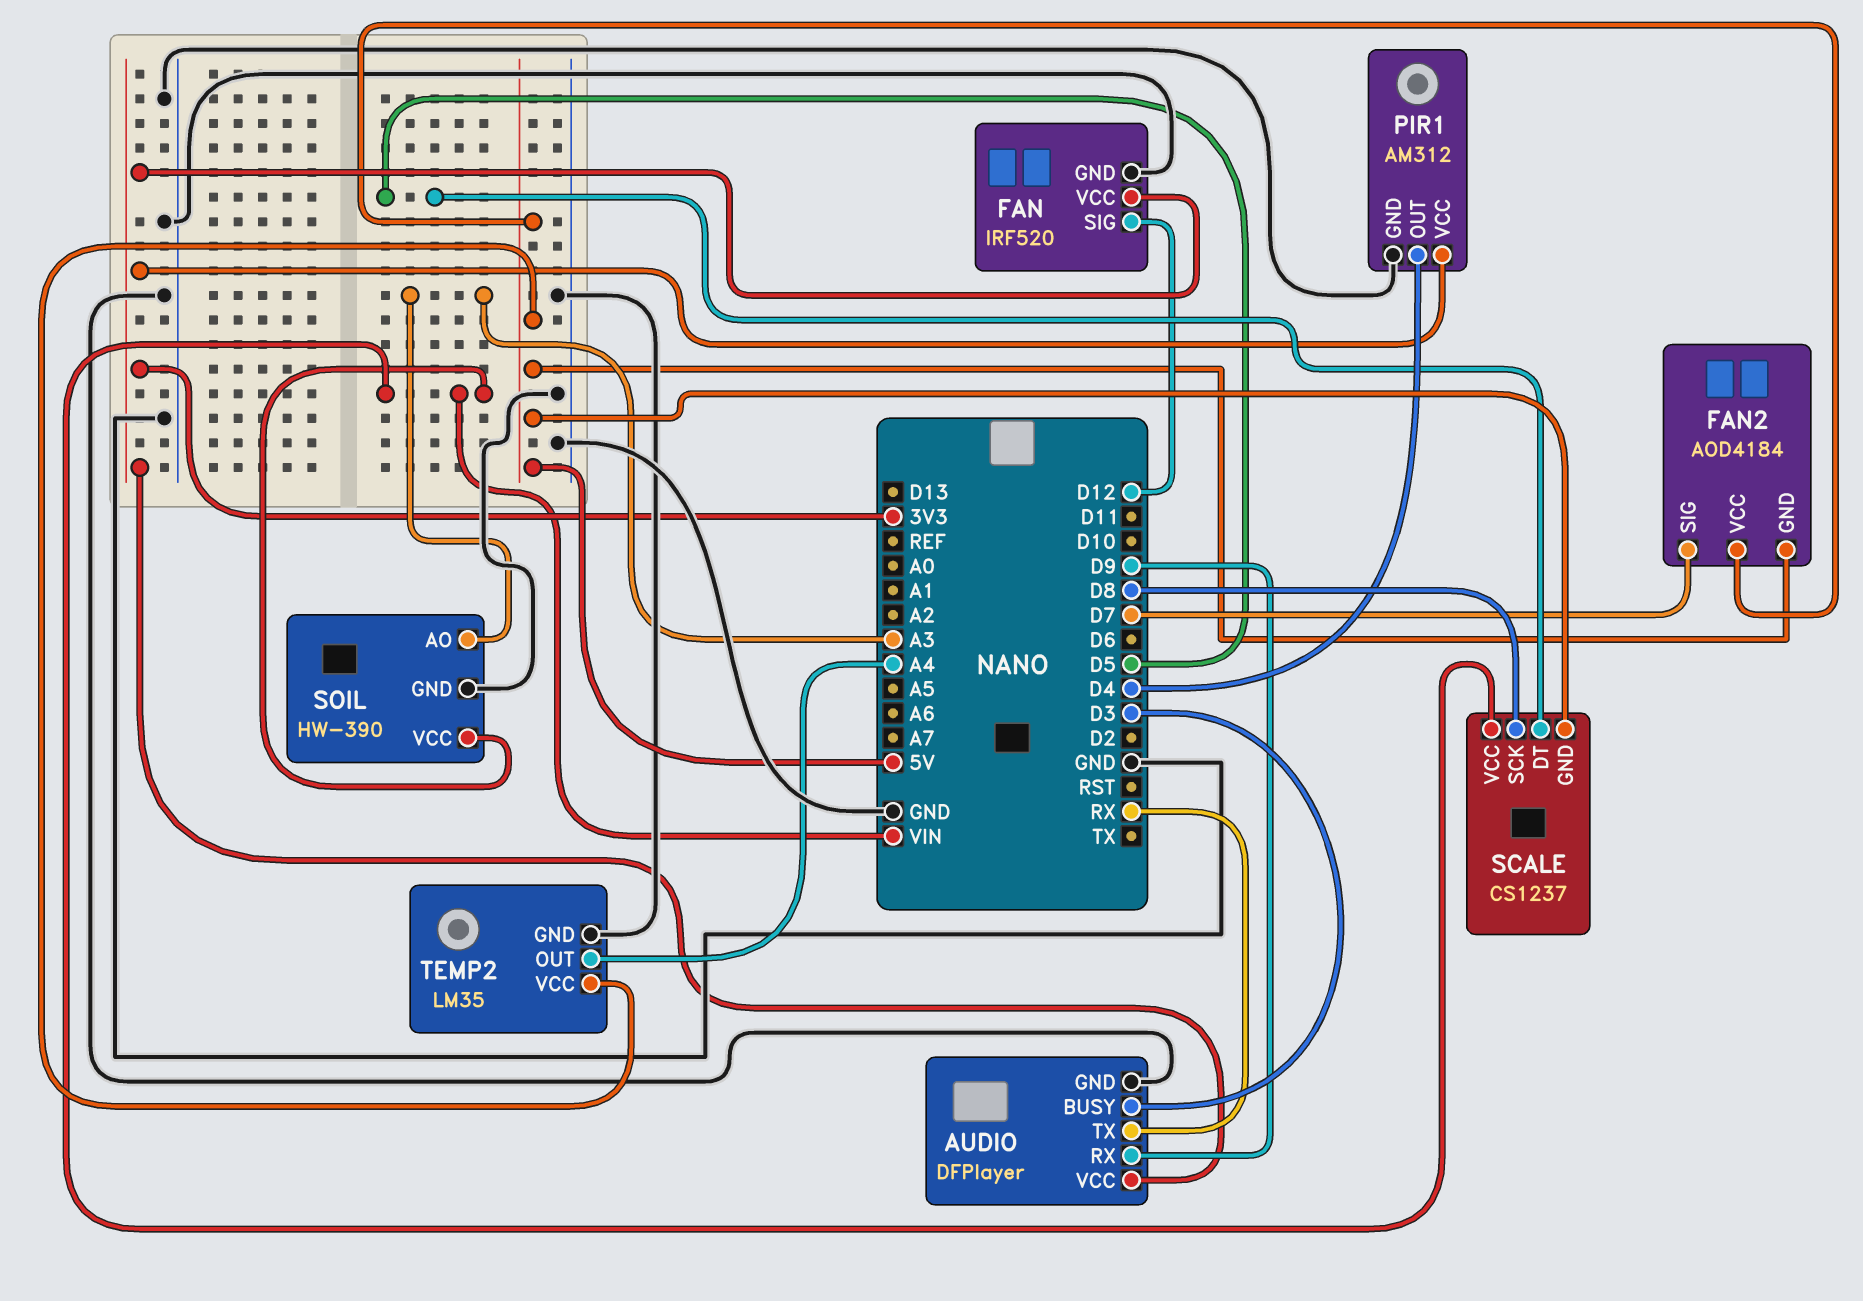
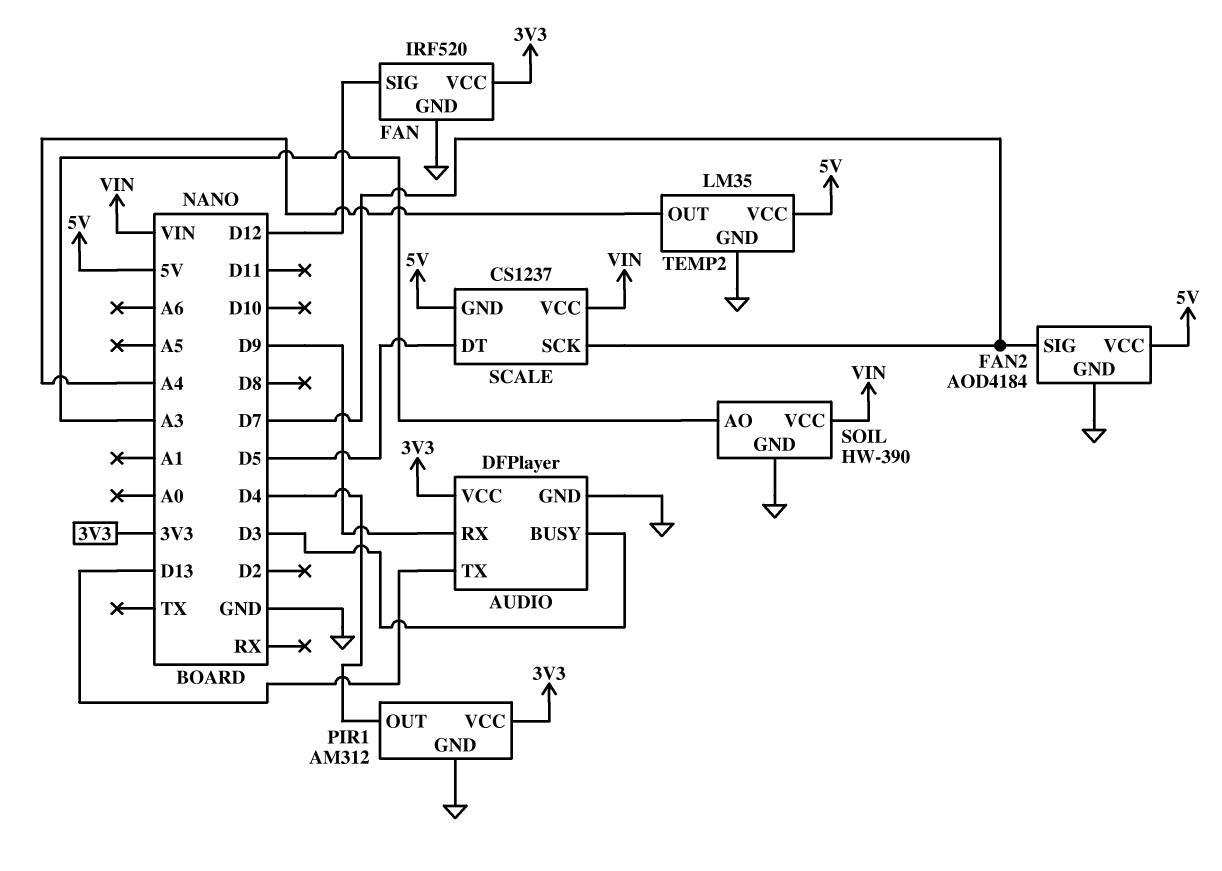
AUDIO pin TX: RX -> D13
FAN2 pin GND: 5V -> GND
SCALE pin SCK: D8 -> D7

